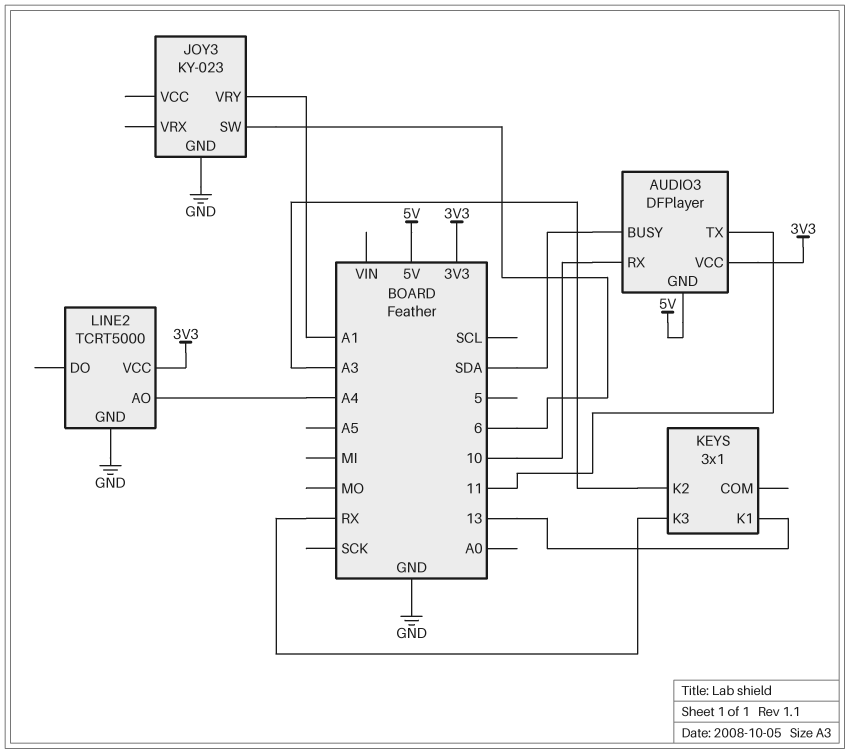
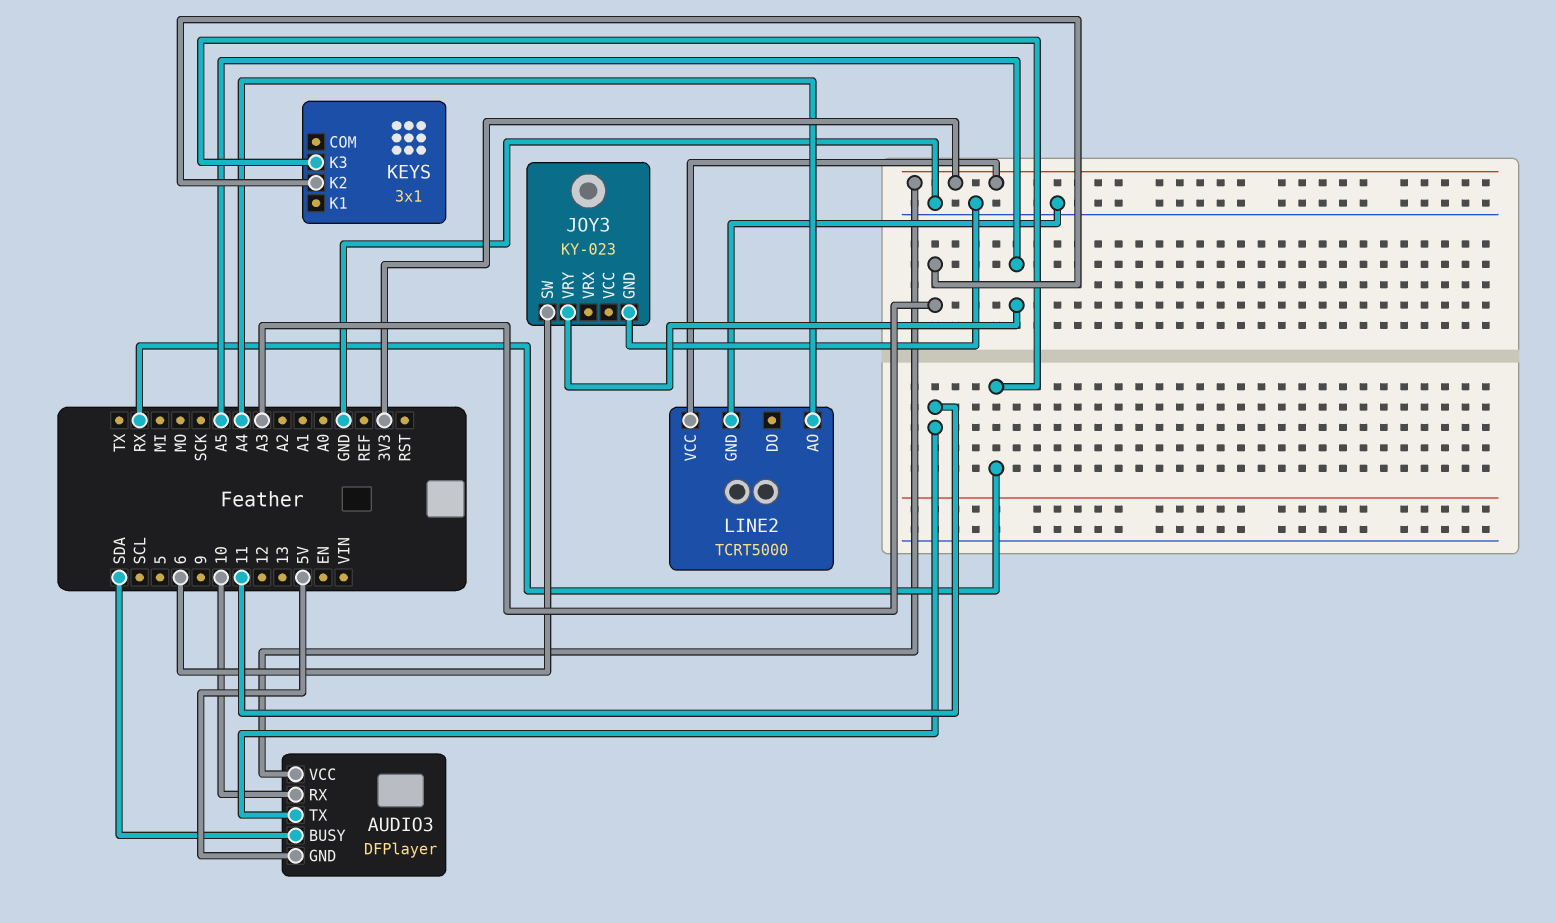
JOY3 pin VRY: A1 -> A5
KEYS pin K1: 13 -> none

